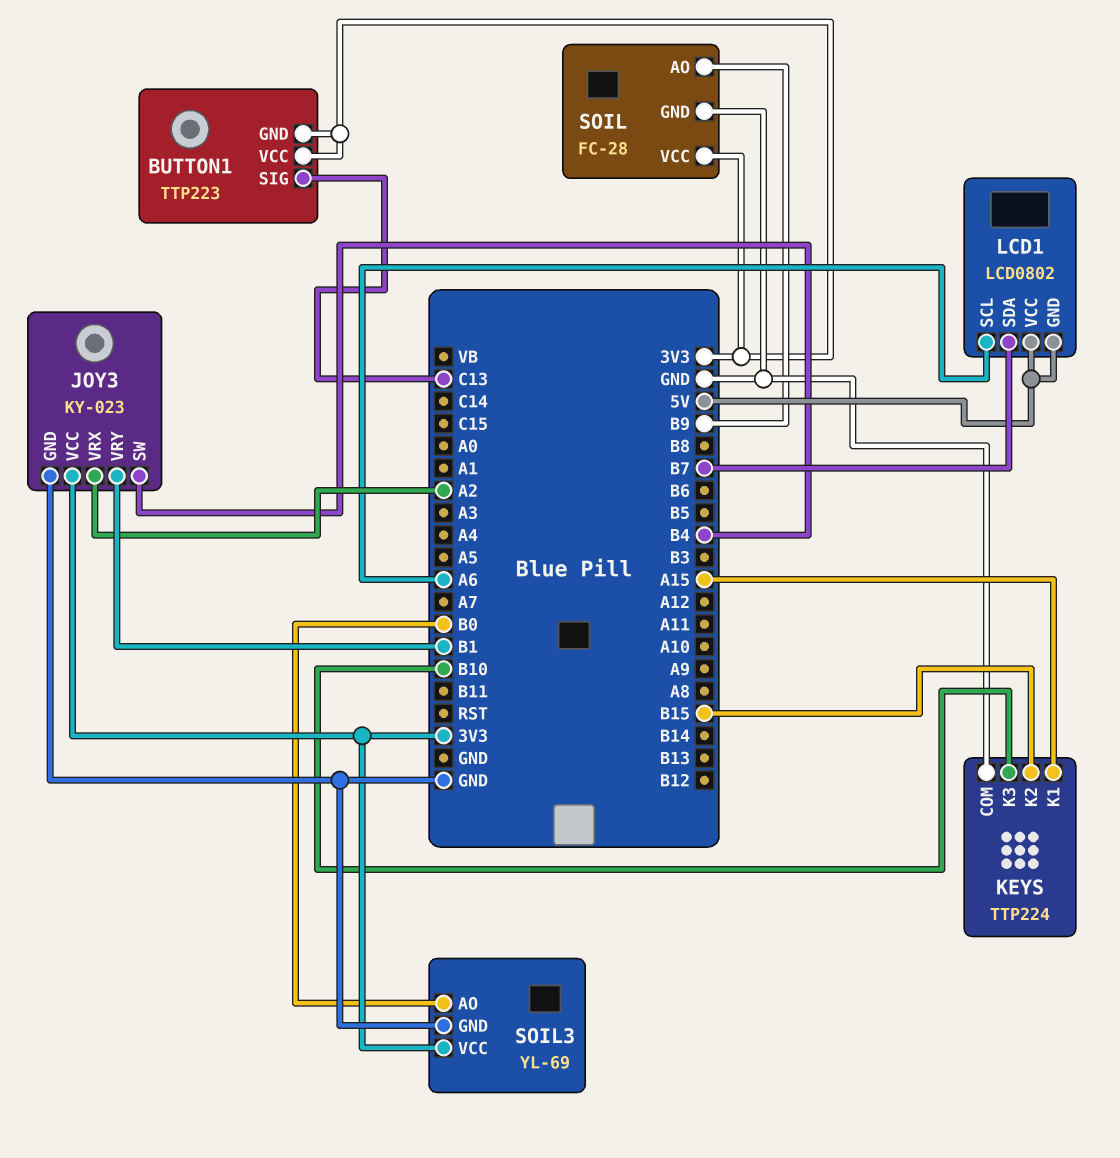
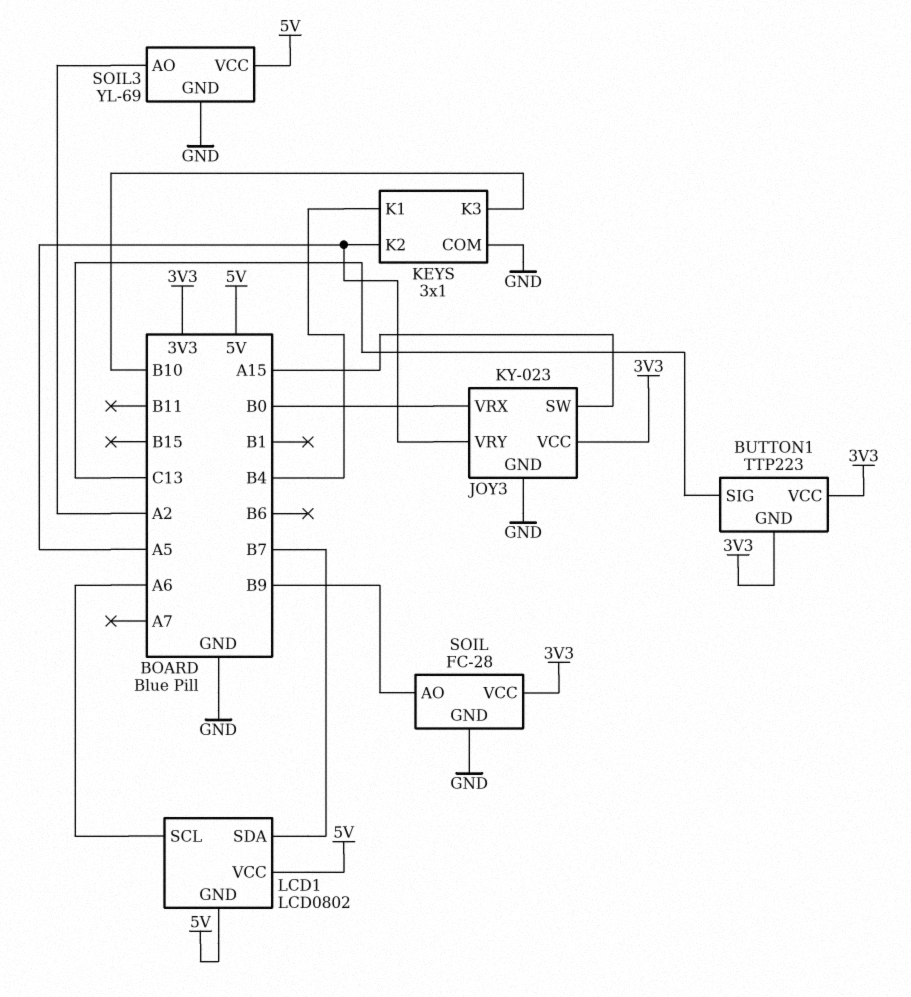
JOY3 pin SW: B4 -> A15
JOY3 pin VRX: A2 -> B0
JOY3 pin VRY: B1 -> A5
KEYS: TTP224 -> 3x1
KEYS pin K1: A15 -> B4
KEYS pin K2: B15 -> A5
SOIL3 pin AO: B0 -> A2
SOIL3 pin VCC: 3V3 -> 5V

